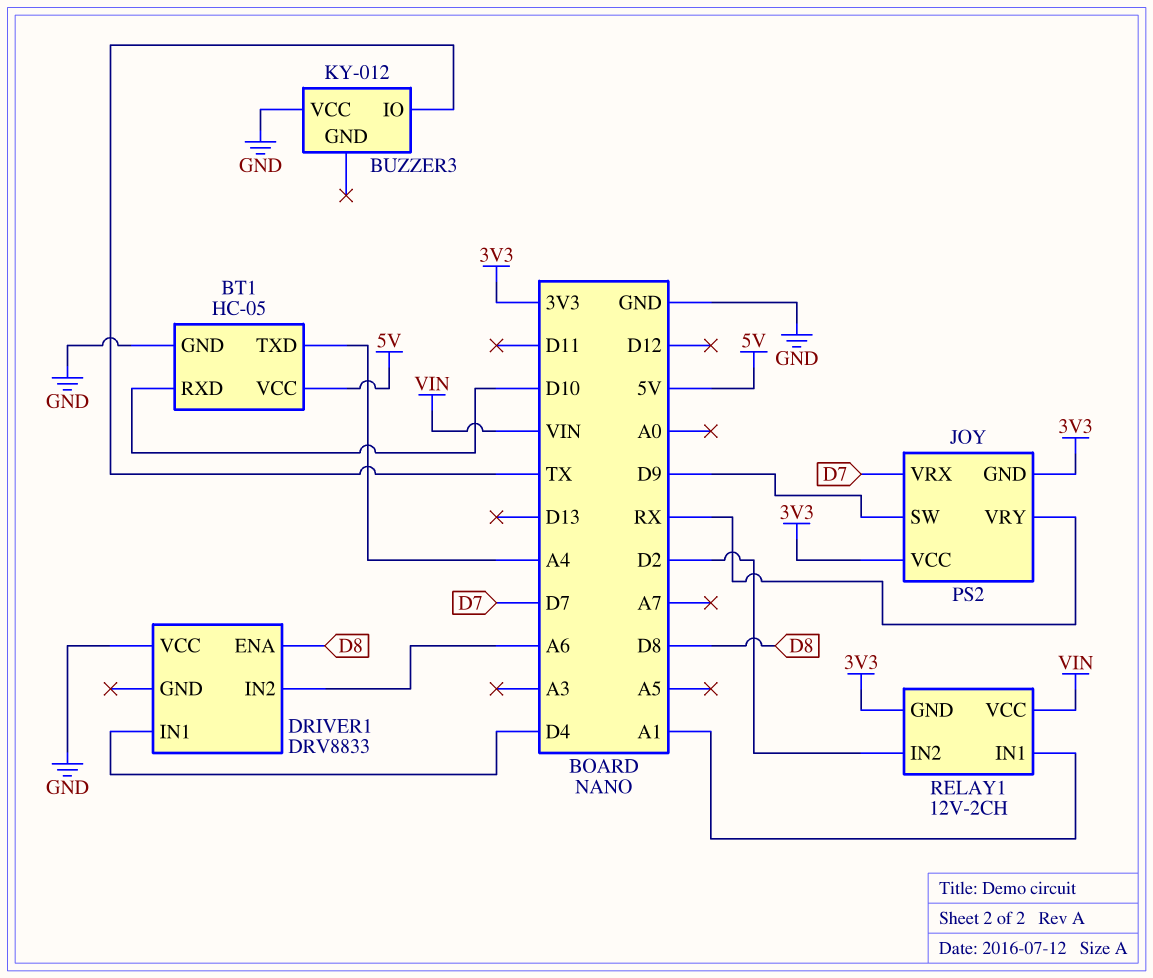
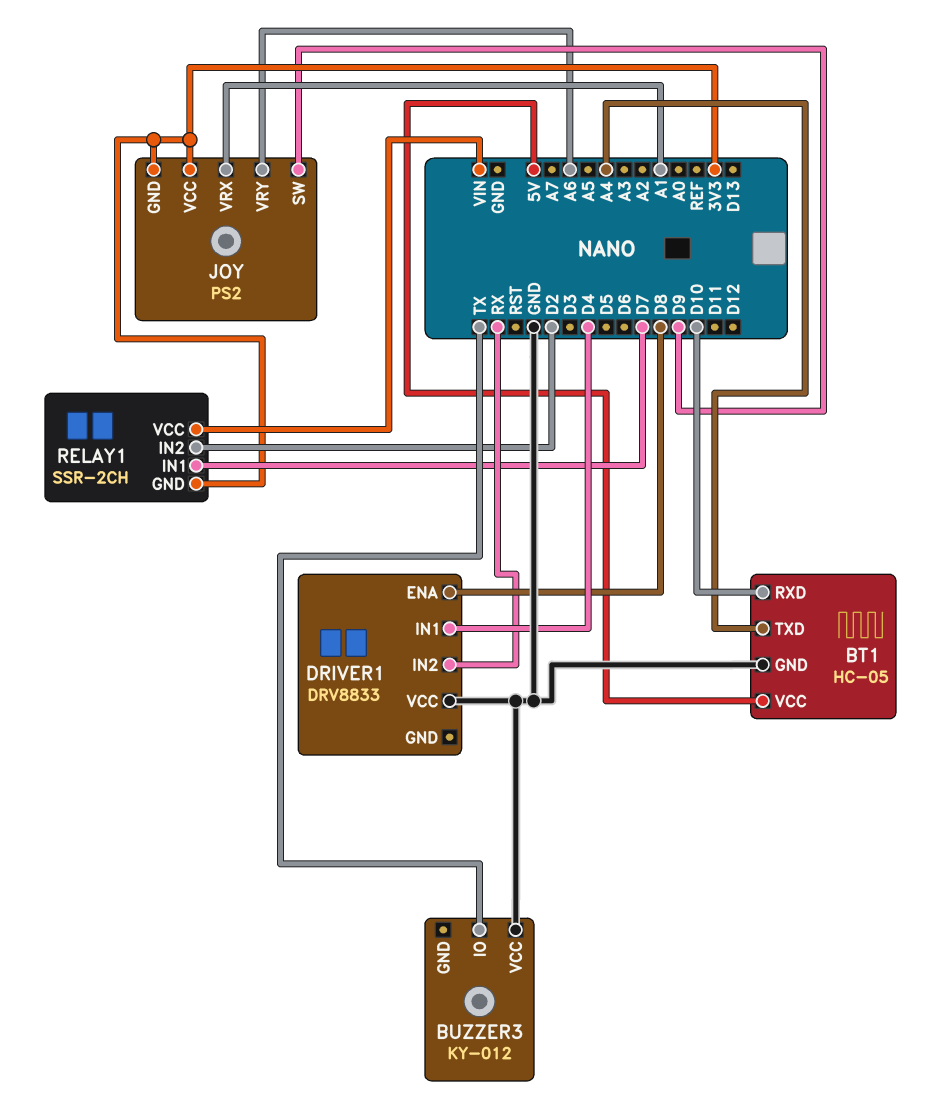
DRIVER1 pin IN2: A6 -> RX
JOY pin VRX: D7 -> A1
JOY pin VRY: RX -> A6
RELAY1: 12V-2CH -> SSR-2CH
RELAY1 pin IN1: A1 -> D7

